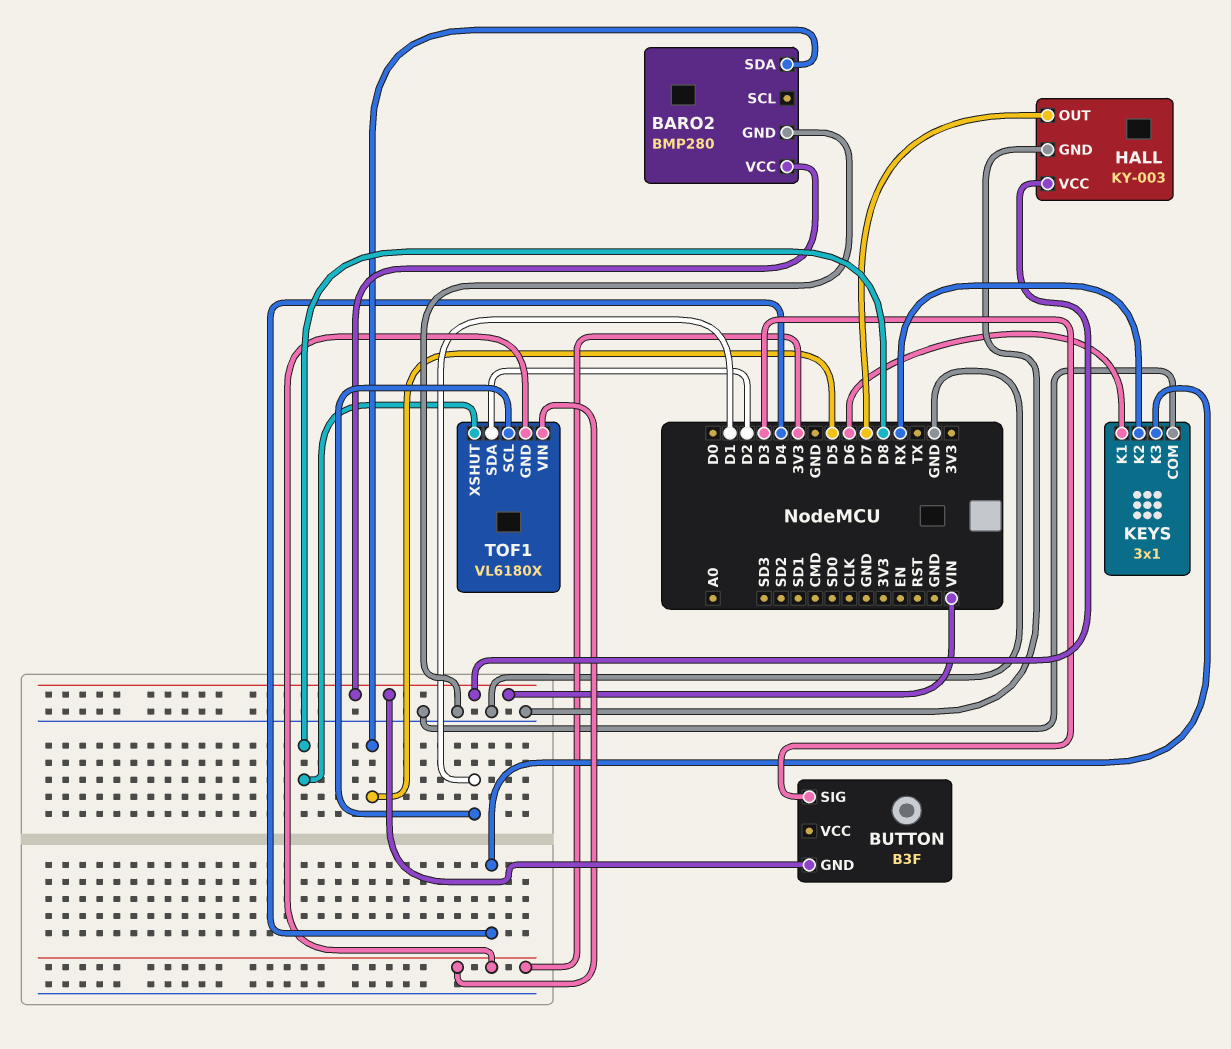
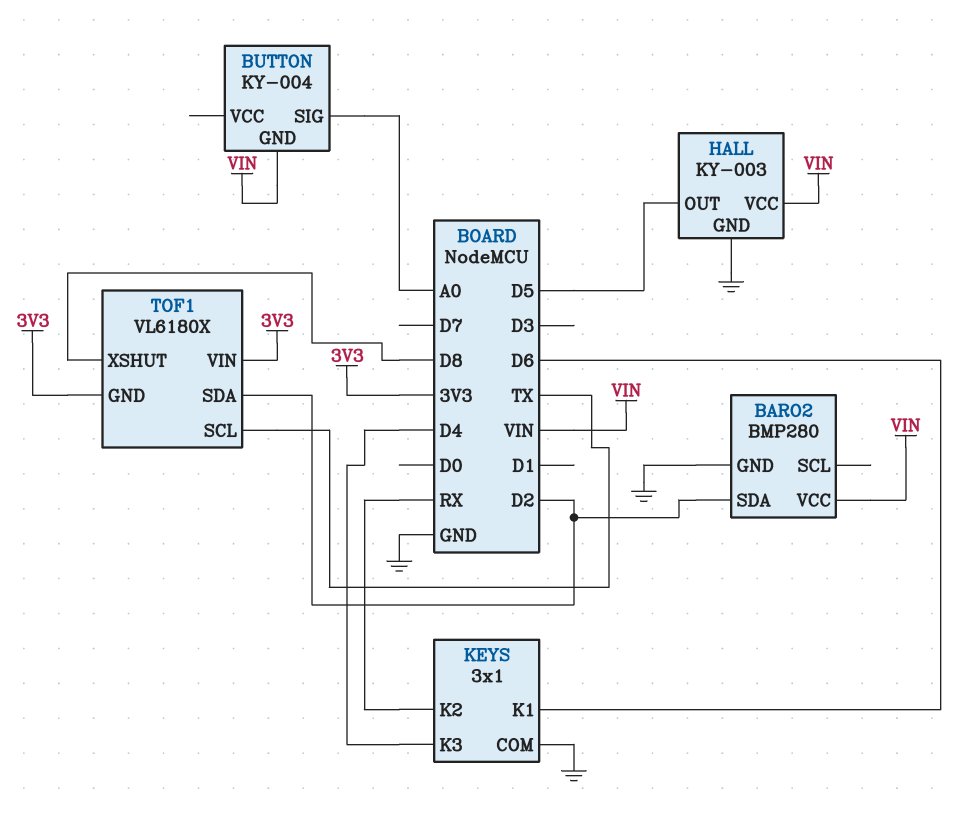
BARO2 pin SDA: D5 -> D2
BUTTON: B3F -> KY-004
BUTTON pin SIG: D3 -> A0
HALL pin OUT: D7 -> D5
TOF1 pin SCL: D1 -> TX

